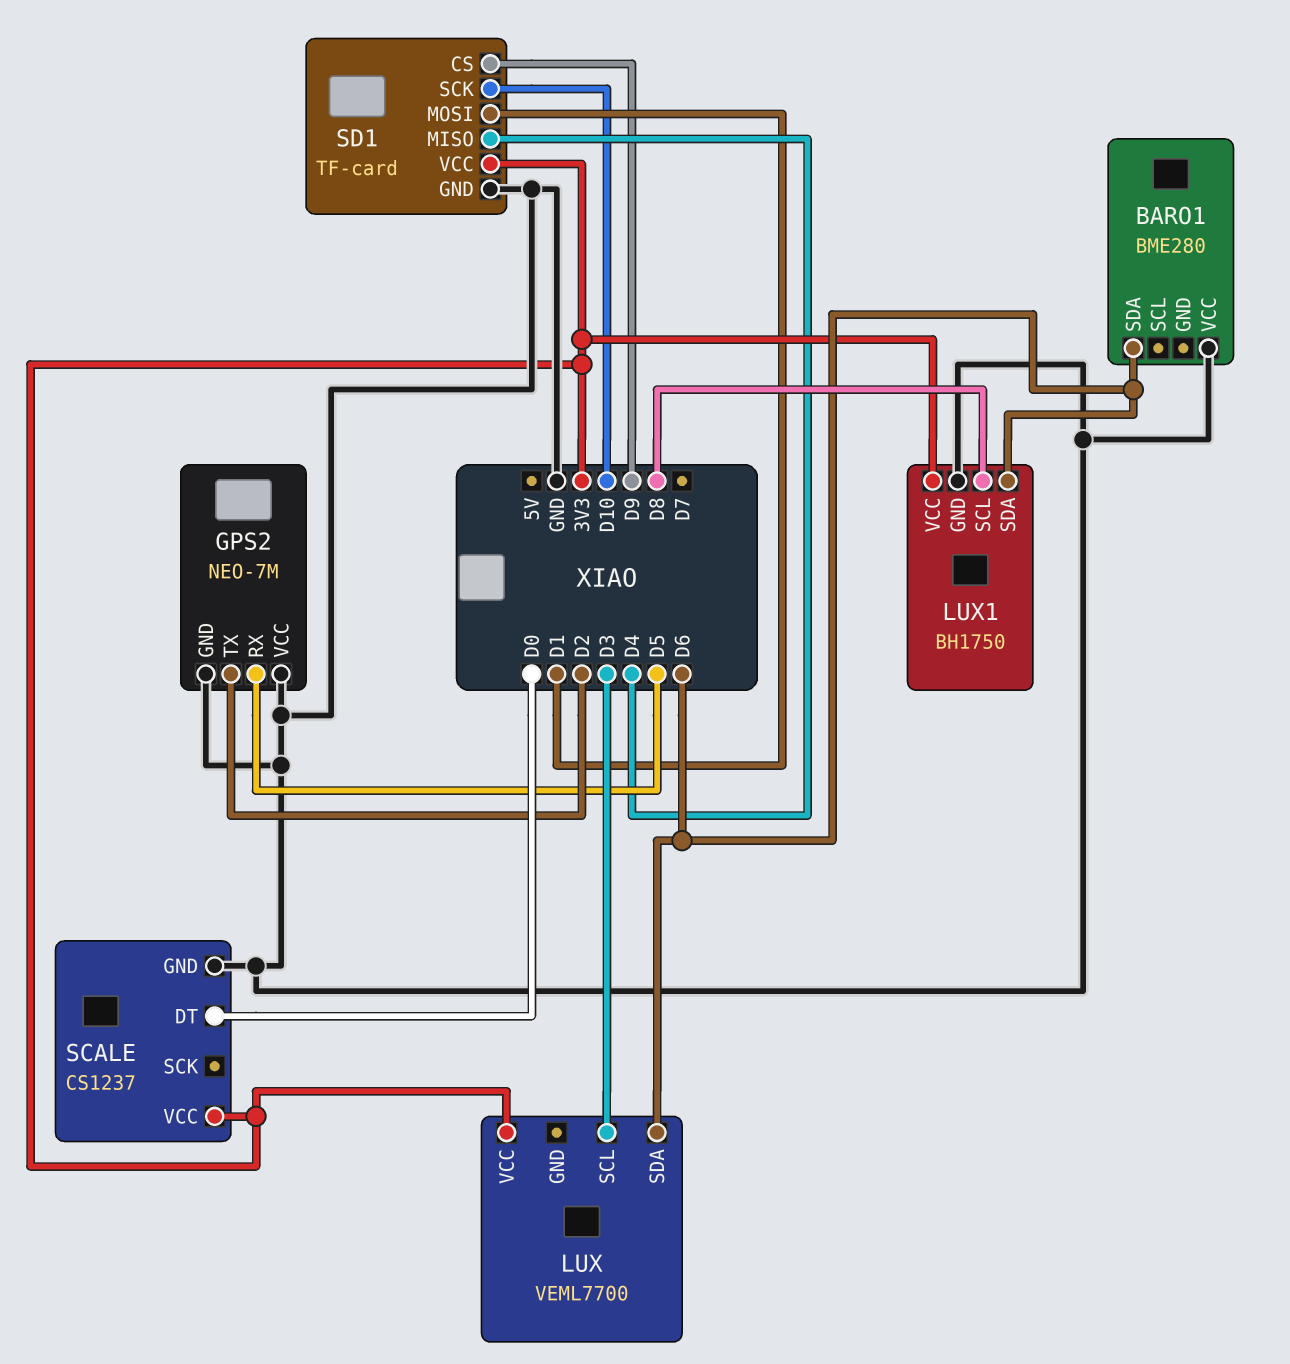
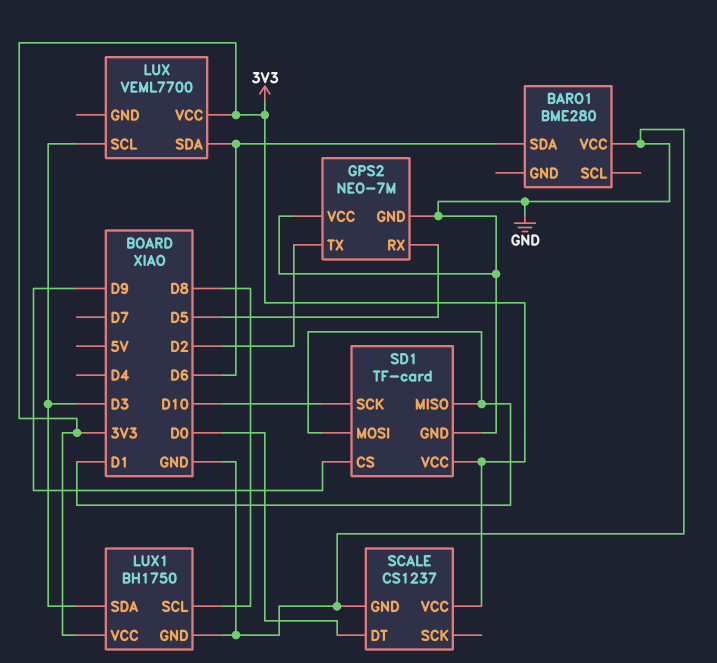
LUX1 pin SDA: D6 -> D3
SD1 pin MISO: D4 -> D1

